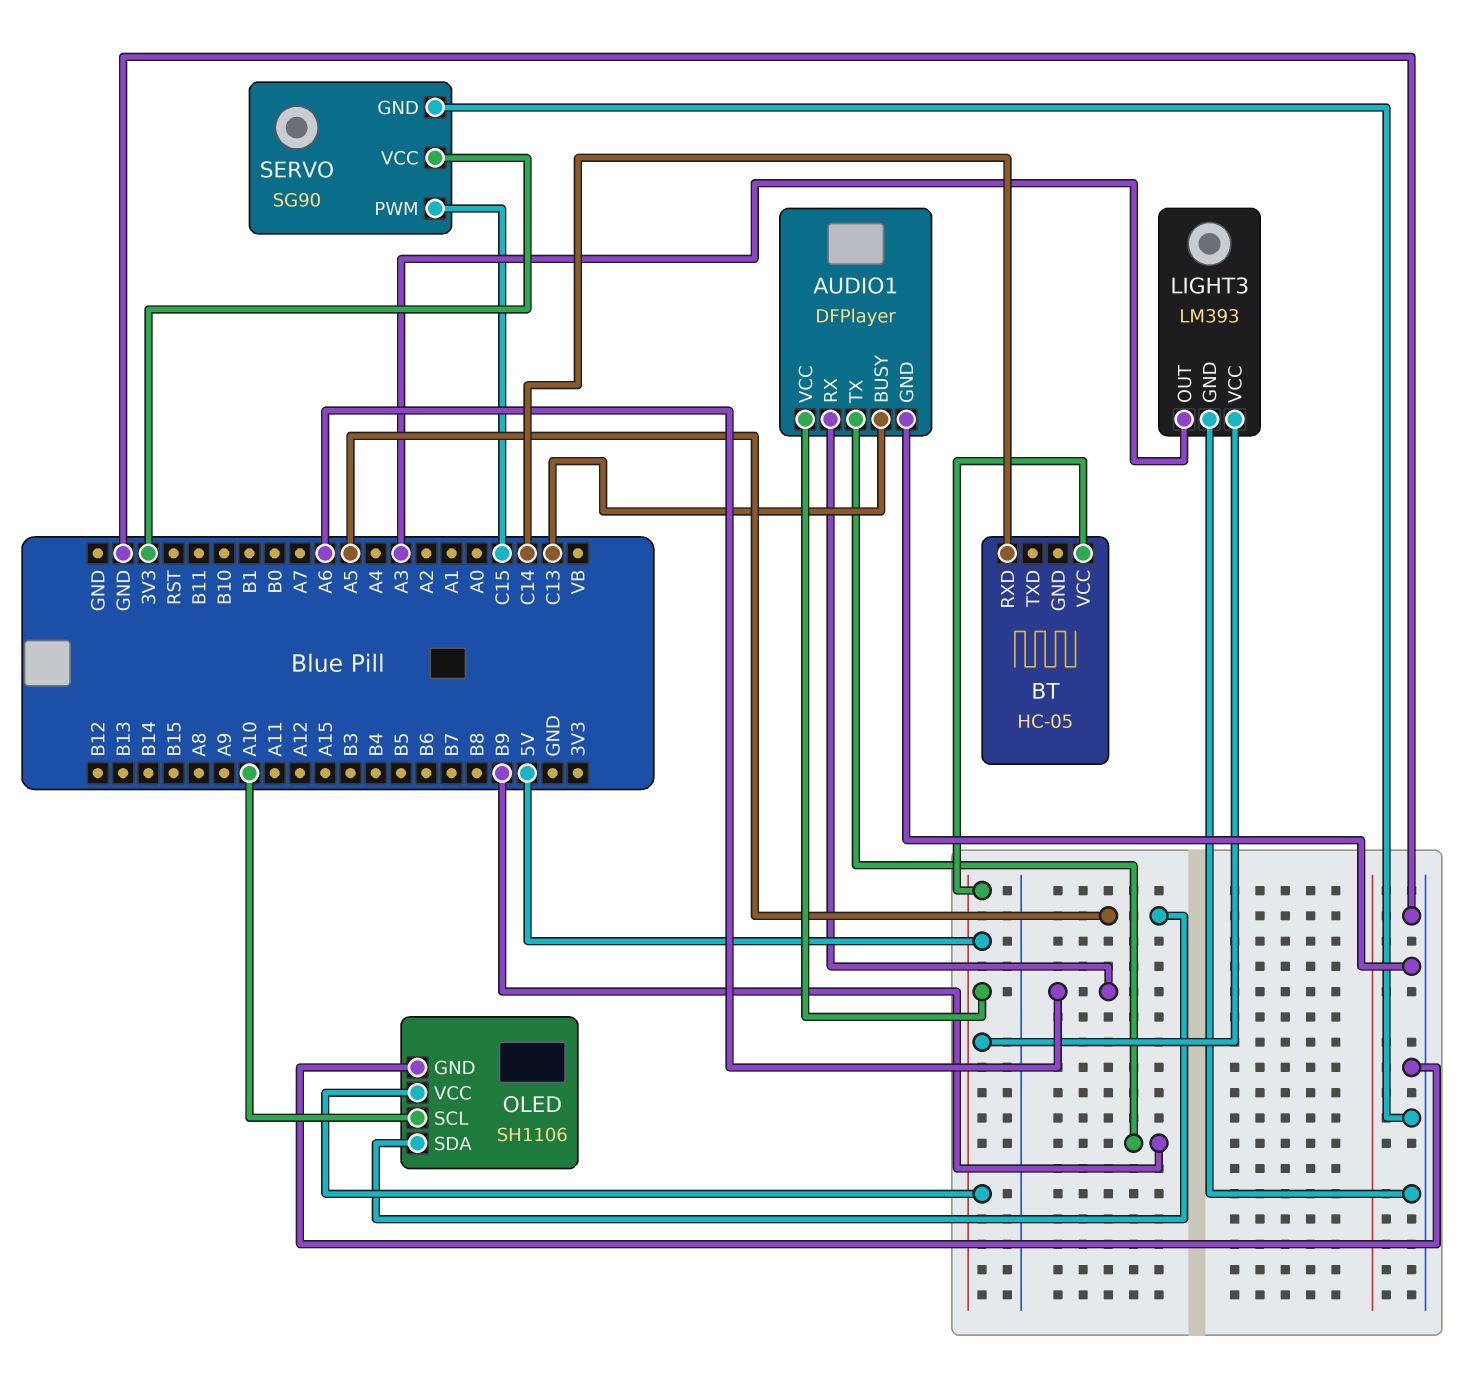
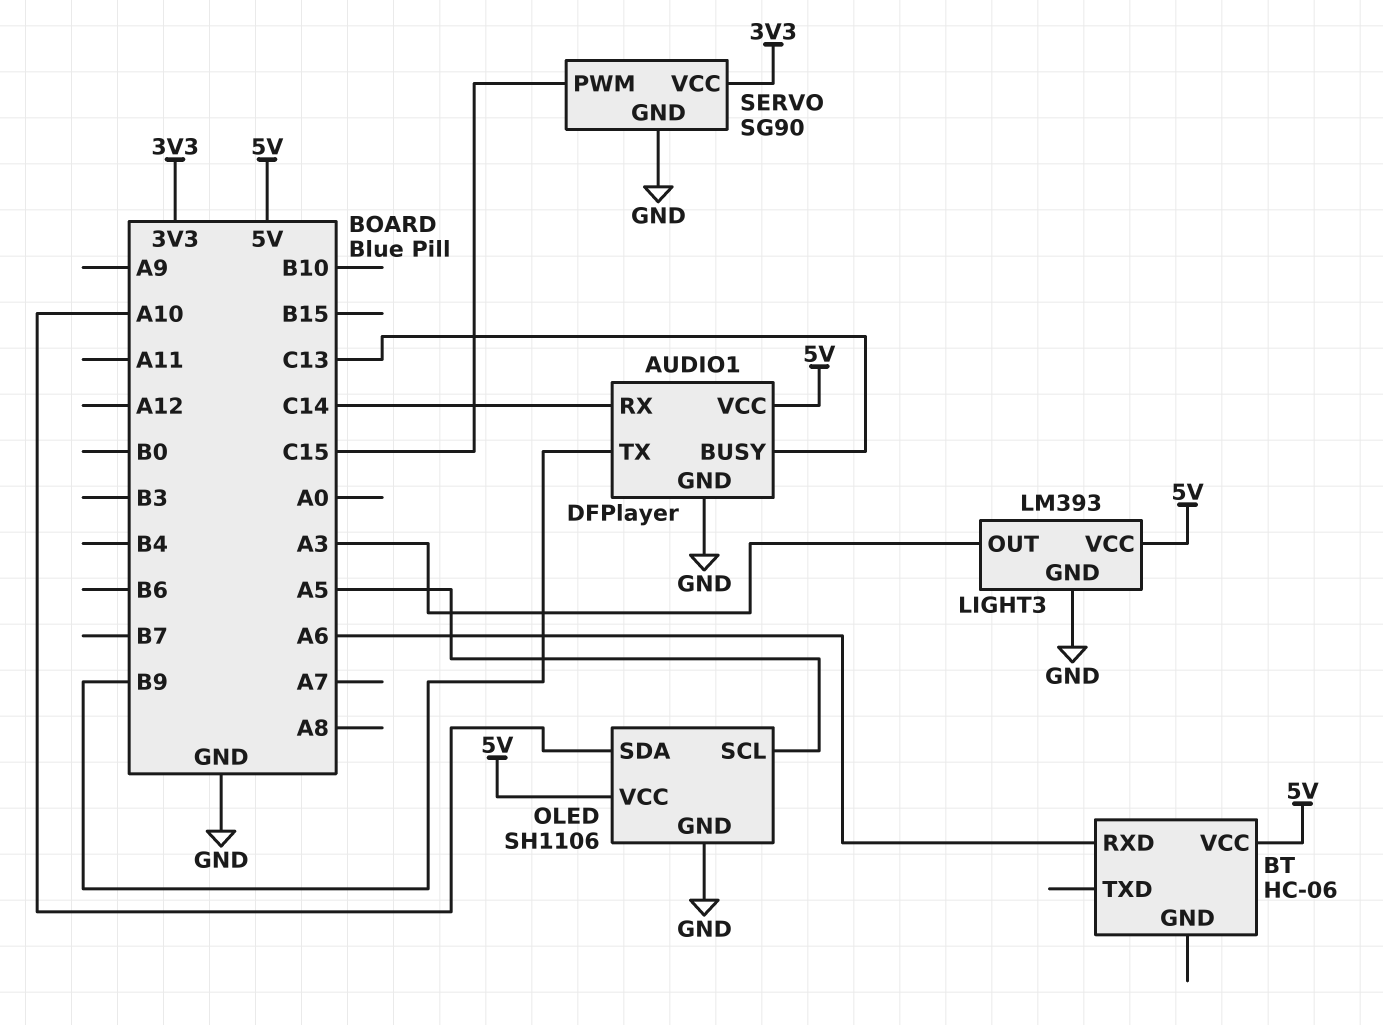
AUDIO1 pin RX: A6 -> C14
BT: HC-05 -> HC-06
BT pin RXD: C14 -> A6
OLED pin SCL: A10 -> A5
OLED pin SDA: A5 -> A10

